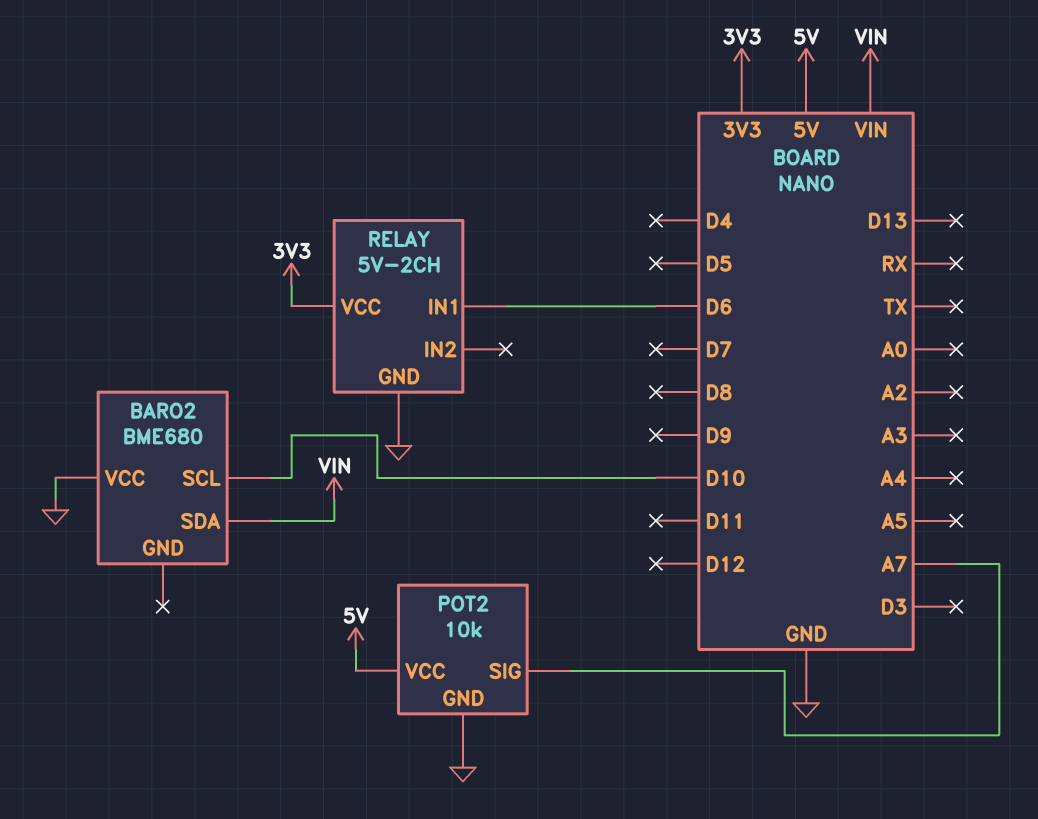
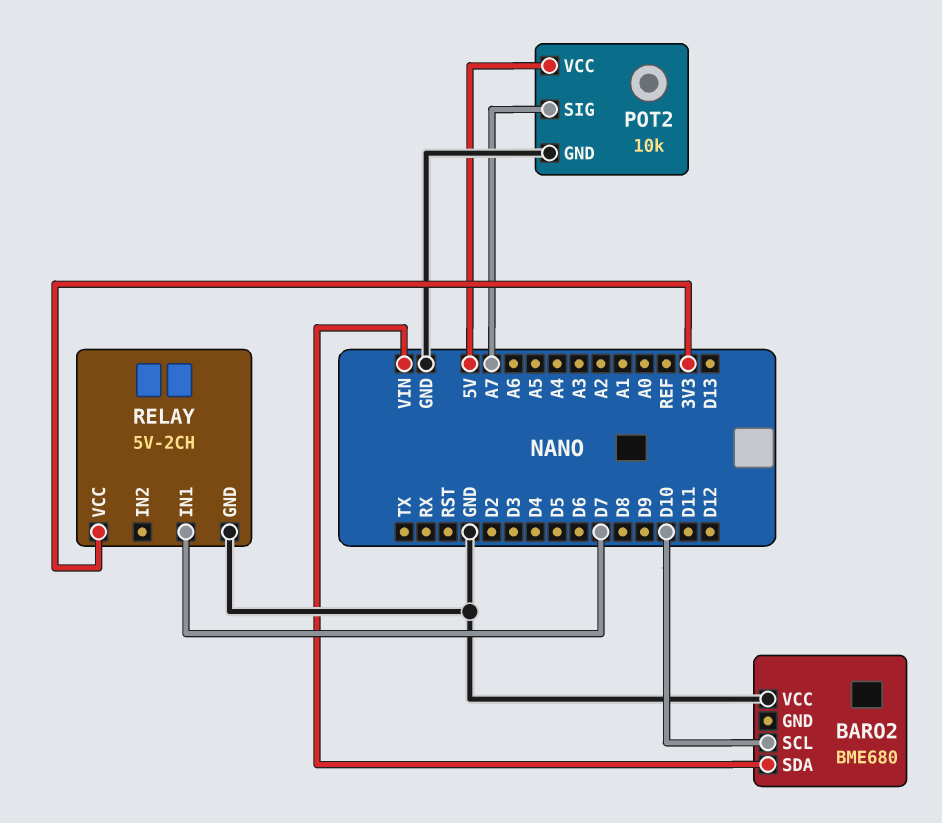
RELAY pin IN1: D6 -> D7

